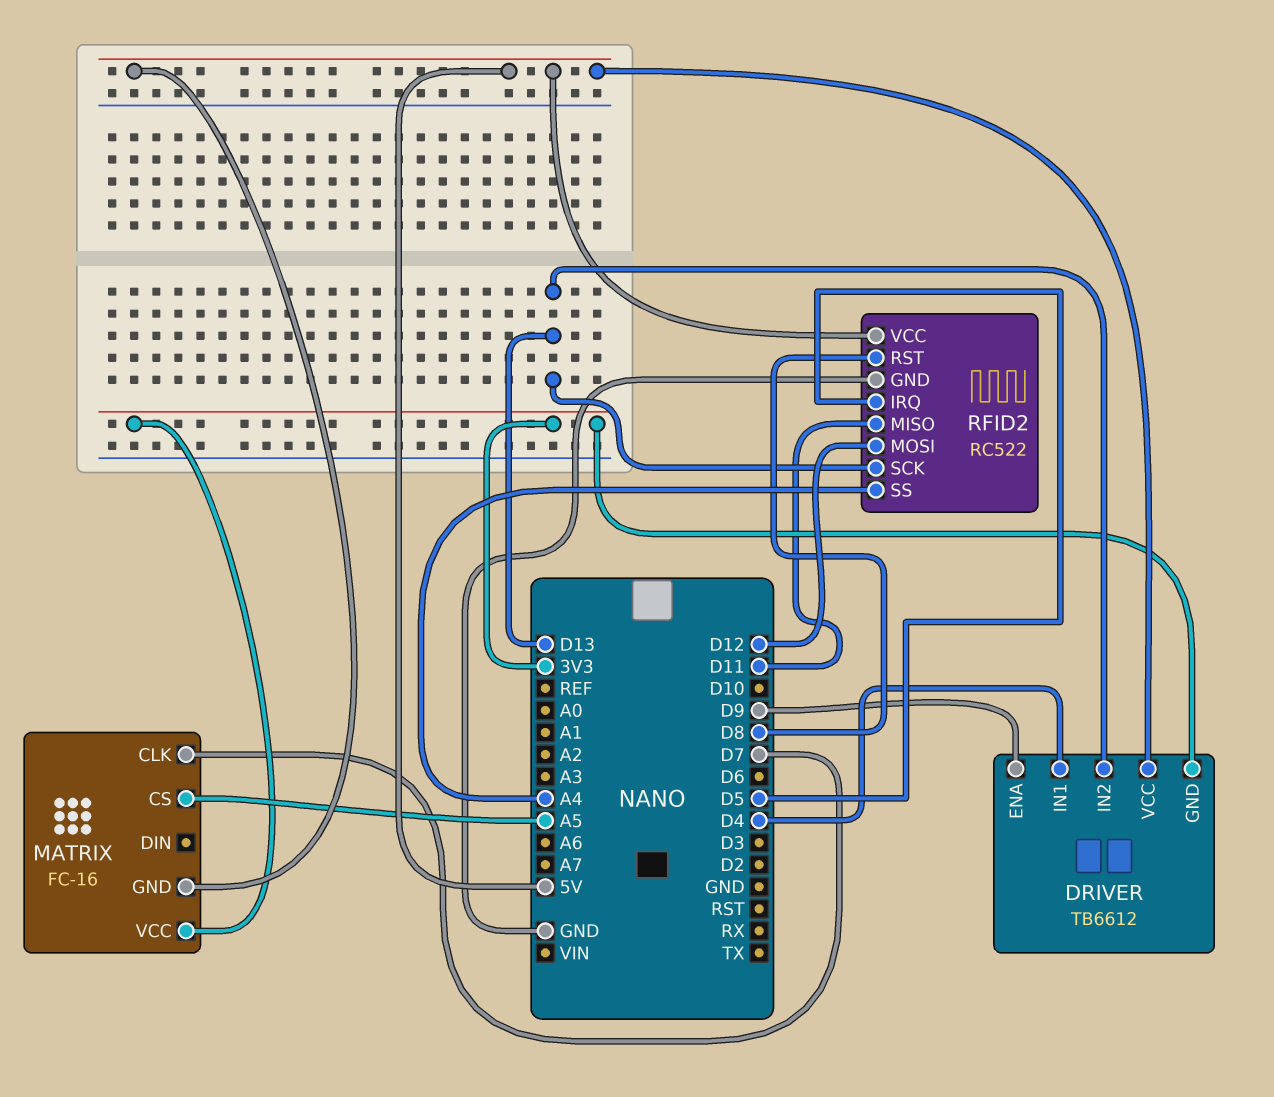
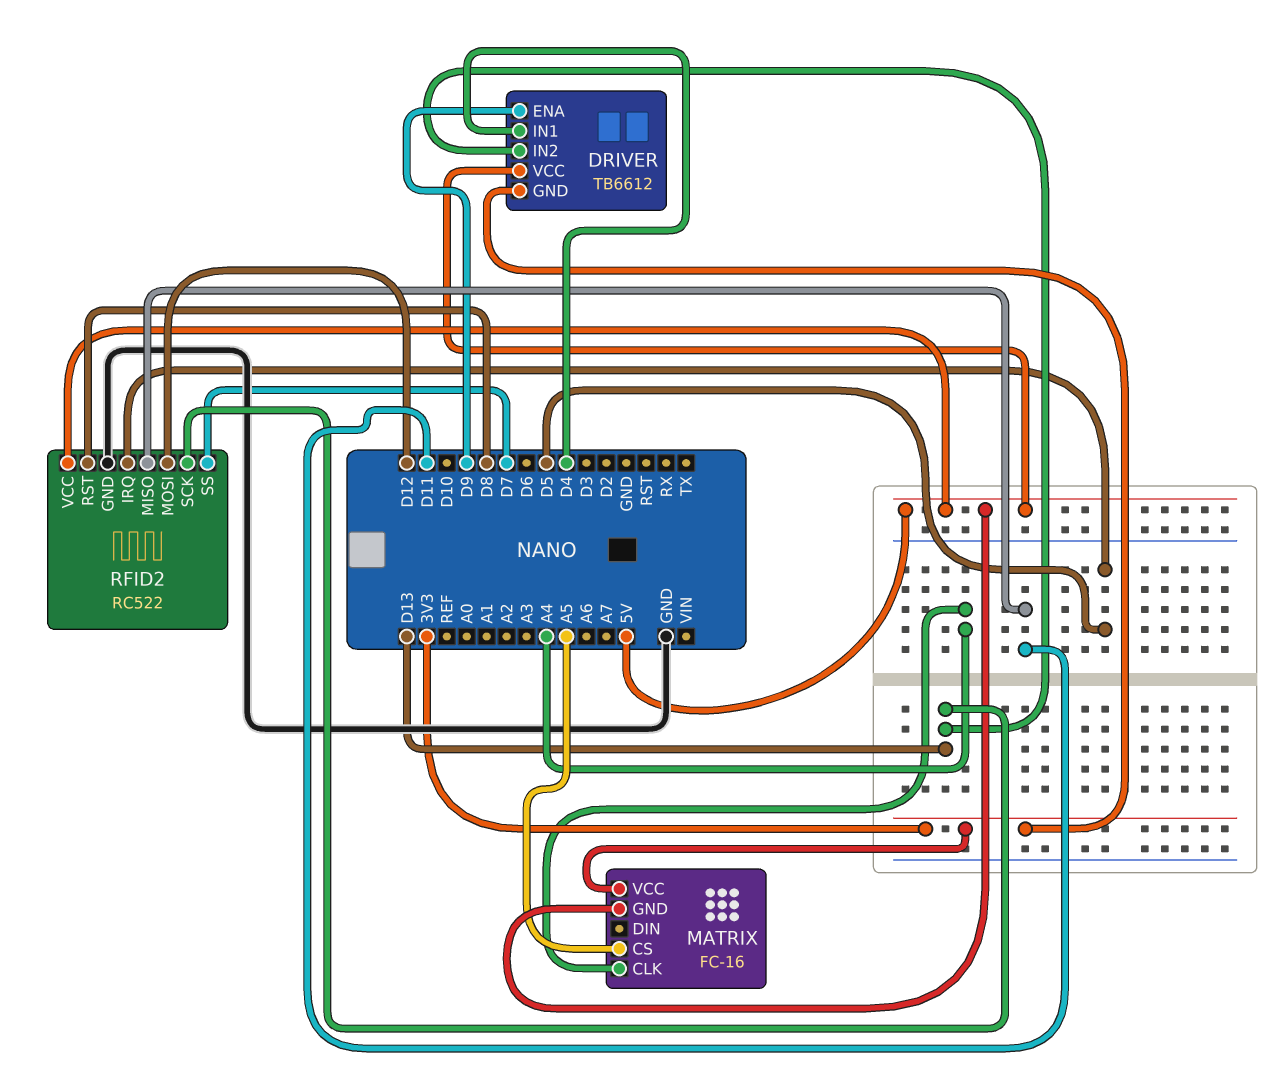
MATRIX pin CLK: D7 -> A4
RFID2 pin SS: A4 -> D7

